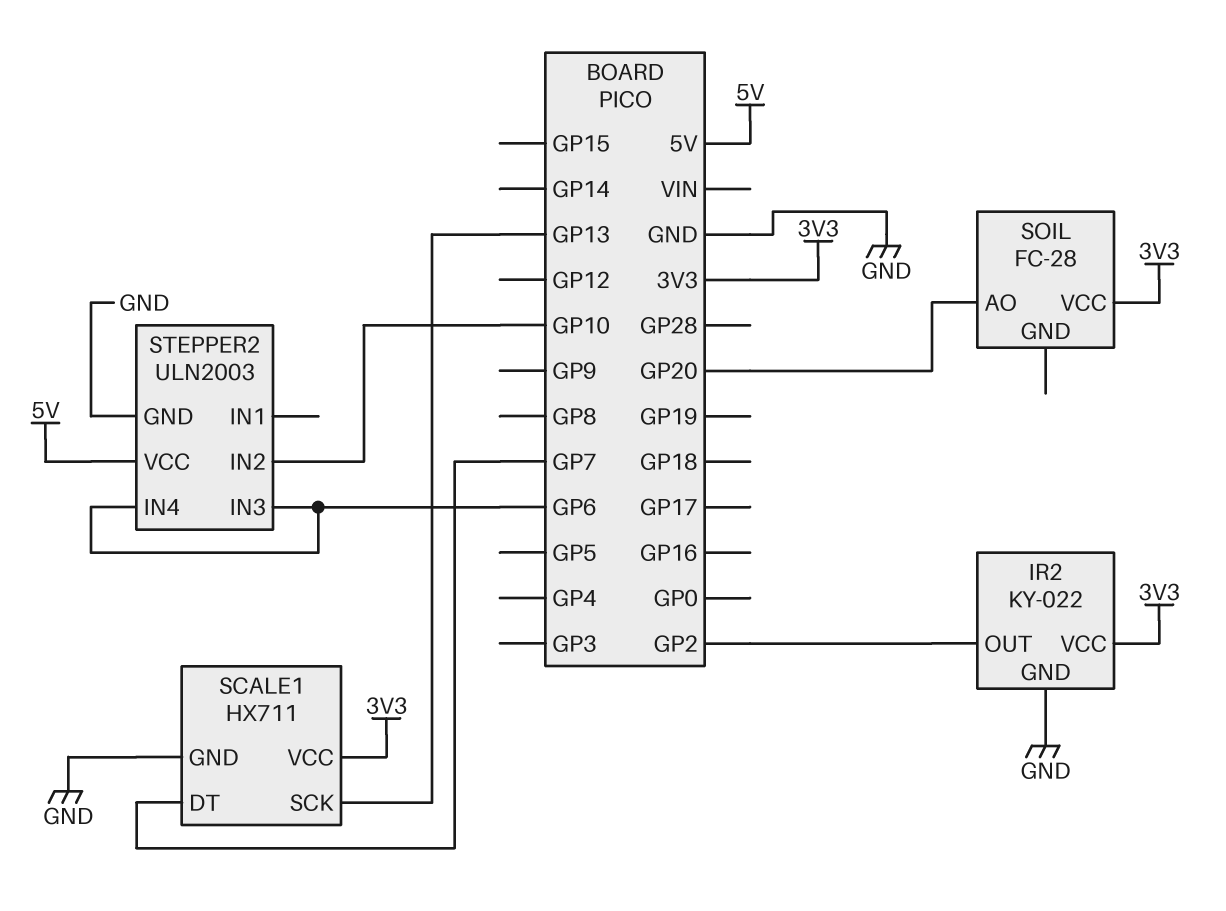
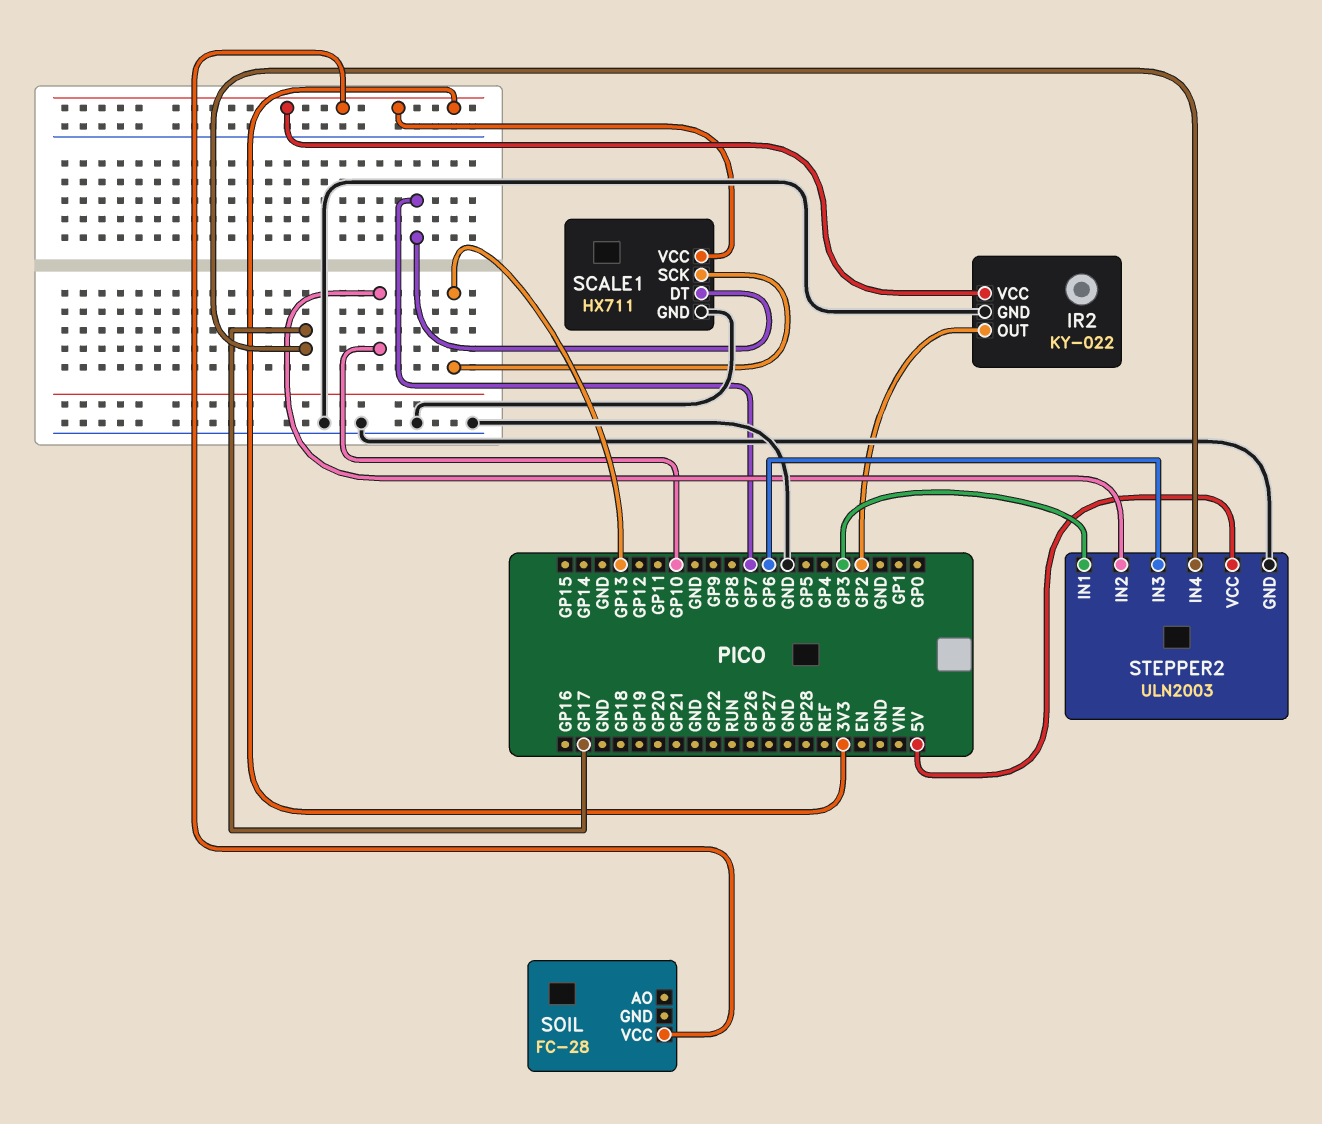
SOIL pin AO: GP20 -> none
STEPPER2 pin IN1: none -> GP3
STEPPER2 pin IN4: GP6 -> GP17

